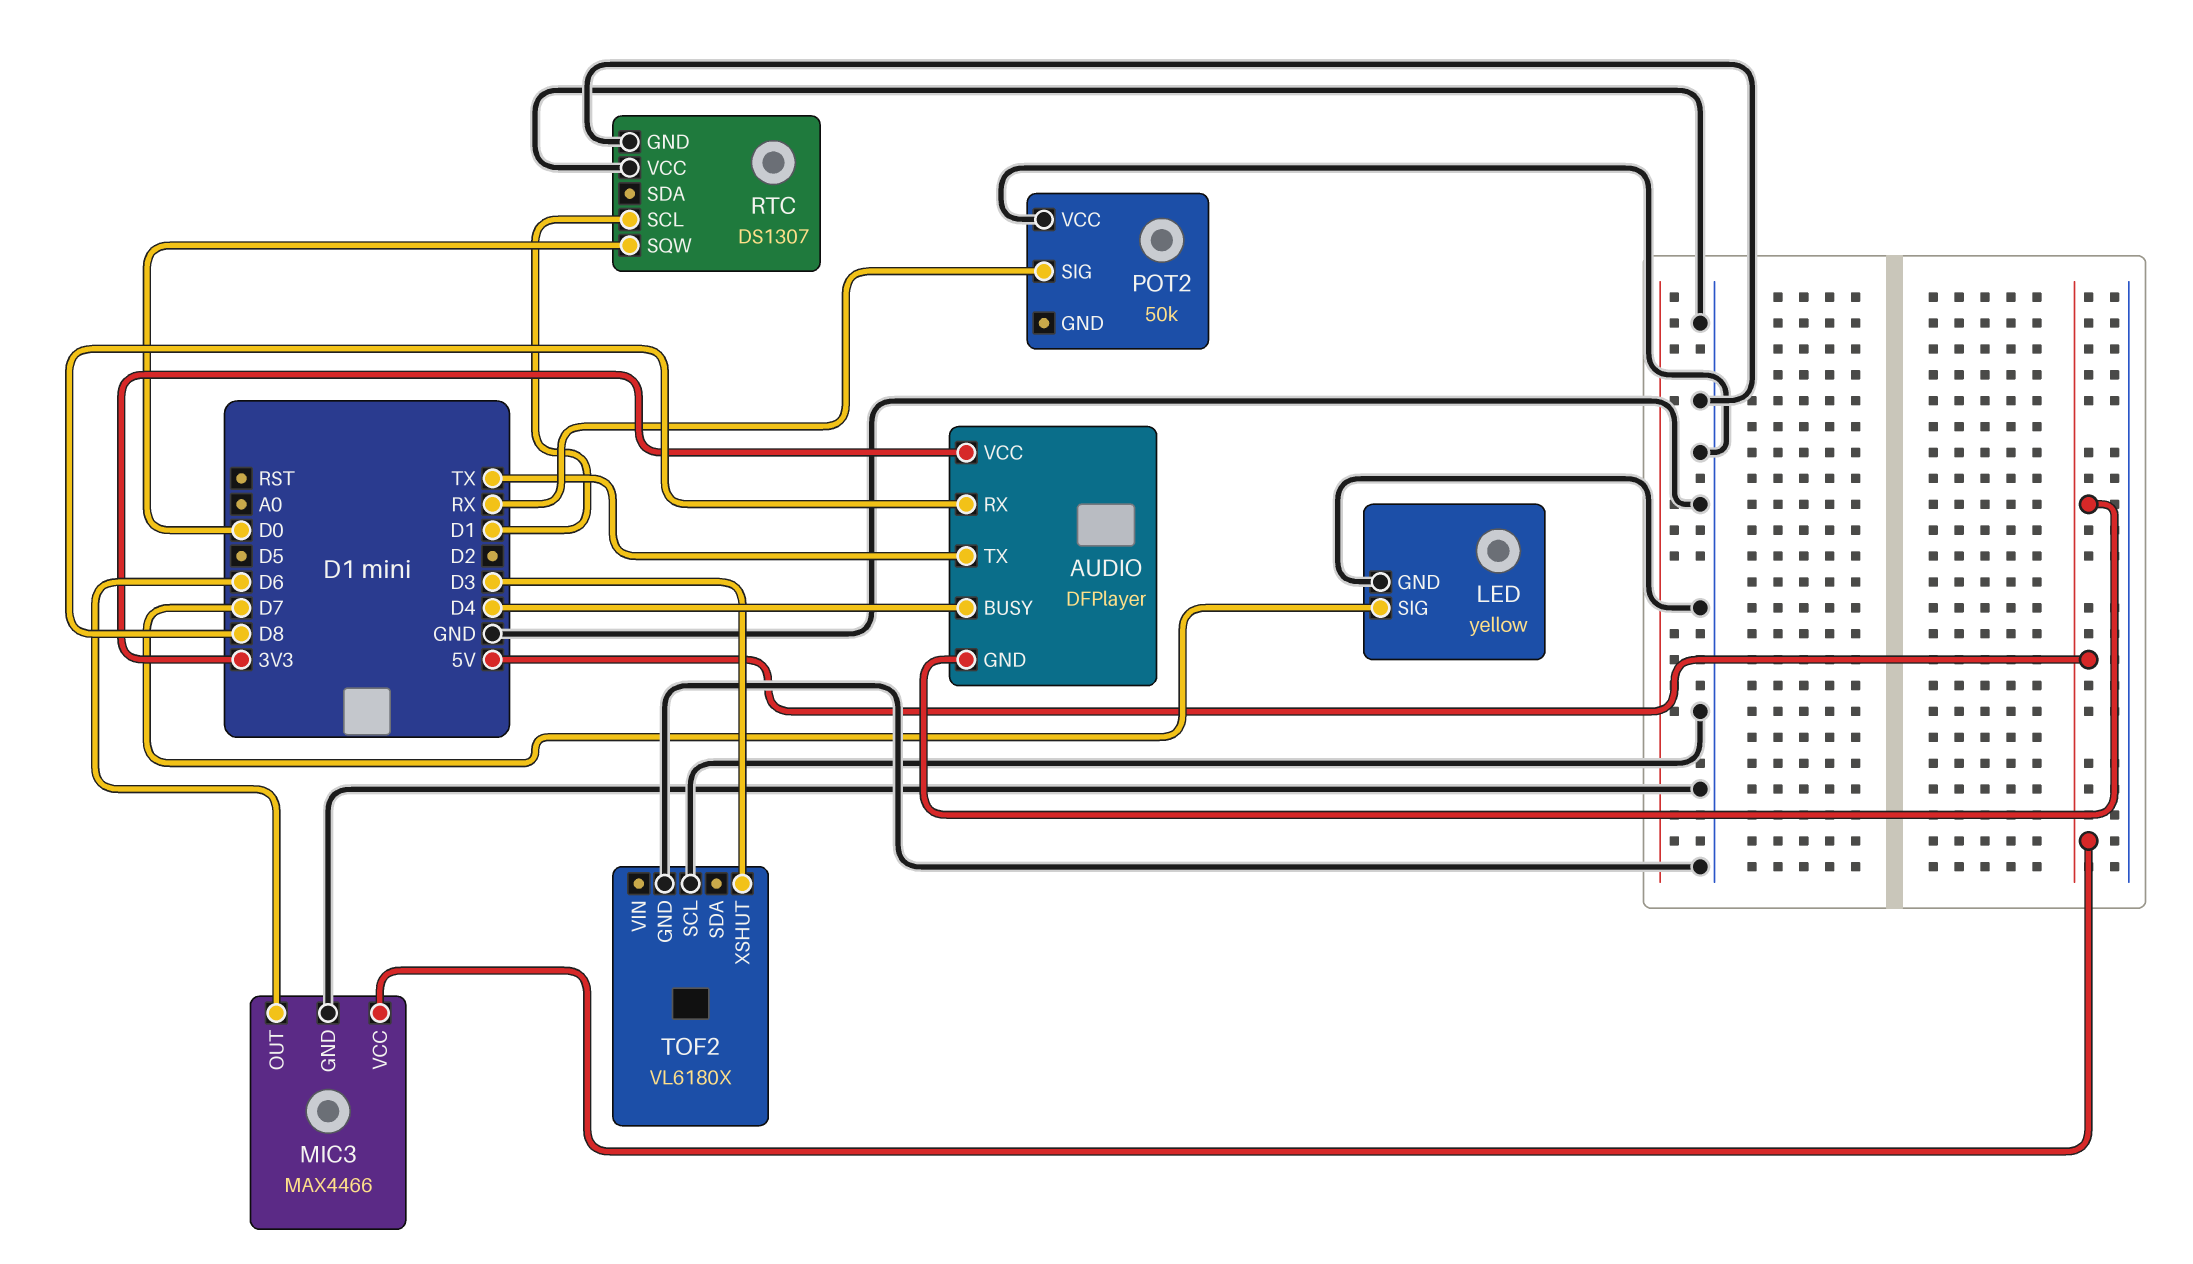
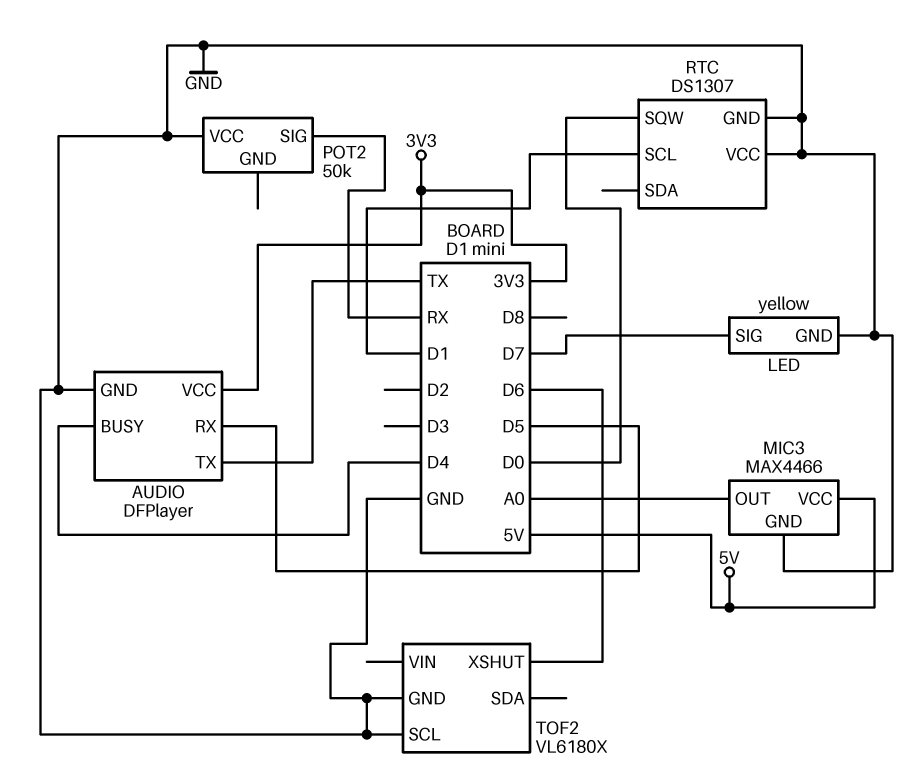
AUDIO pin GND: 5V -> GND
AUDIO pin RX: D8 -> D5
MIC3 pin OUT: D6 -> A0
TOF2 pin XSHUT: D3 -> D6

